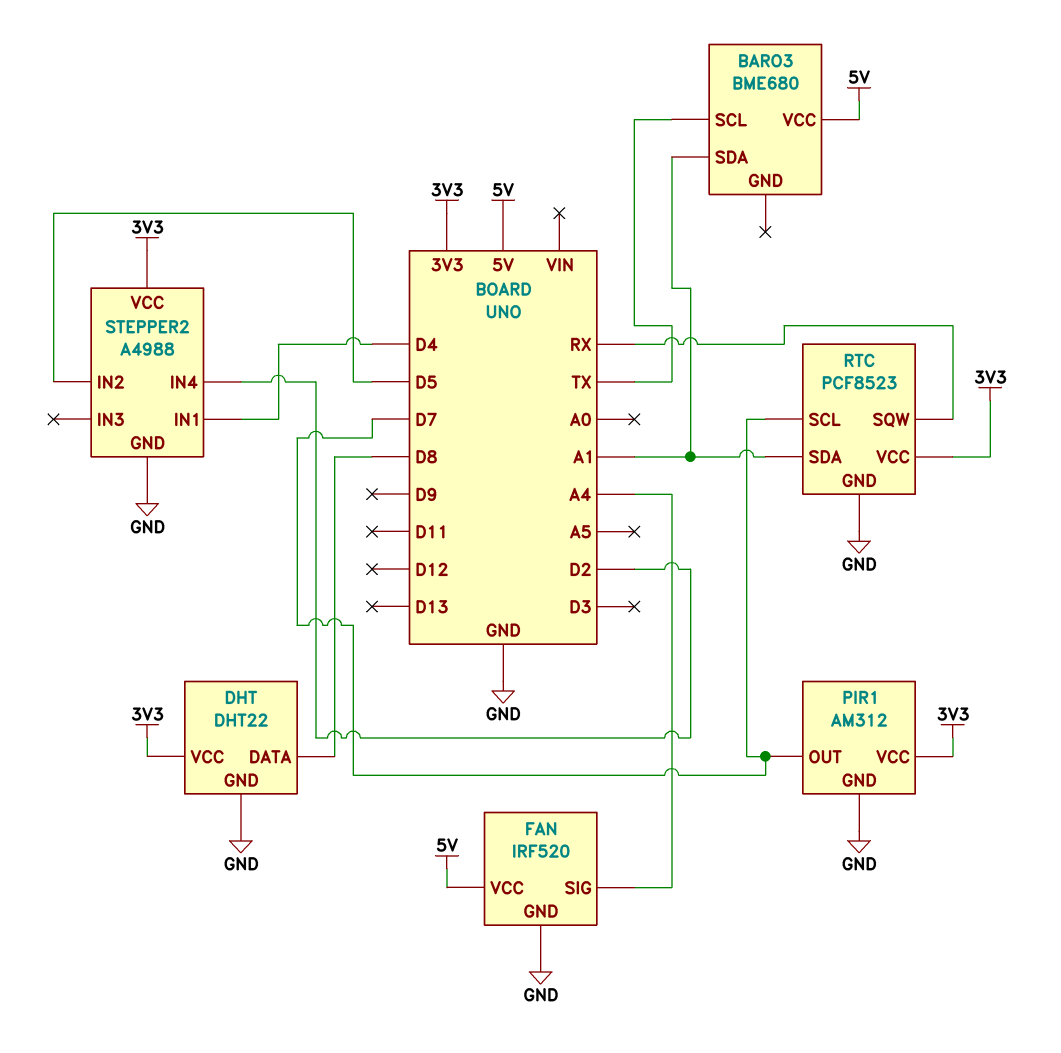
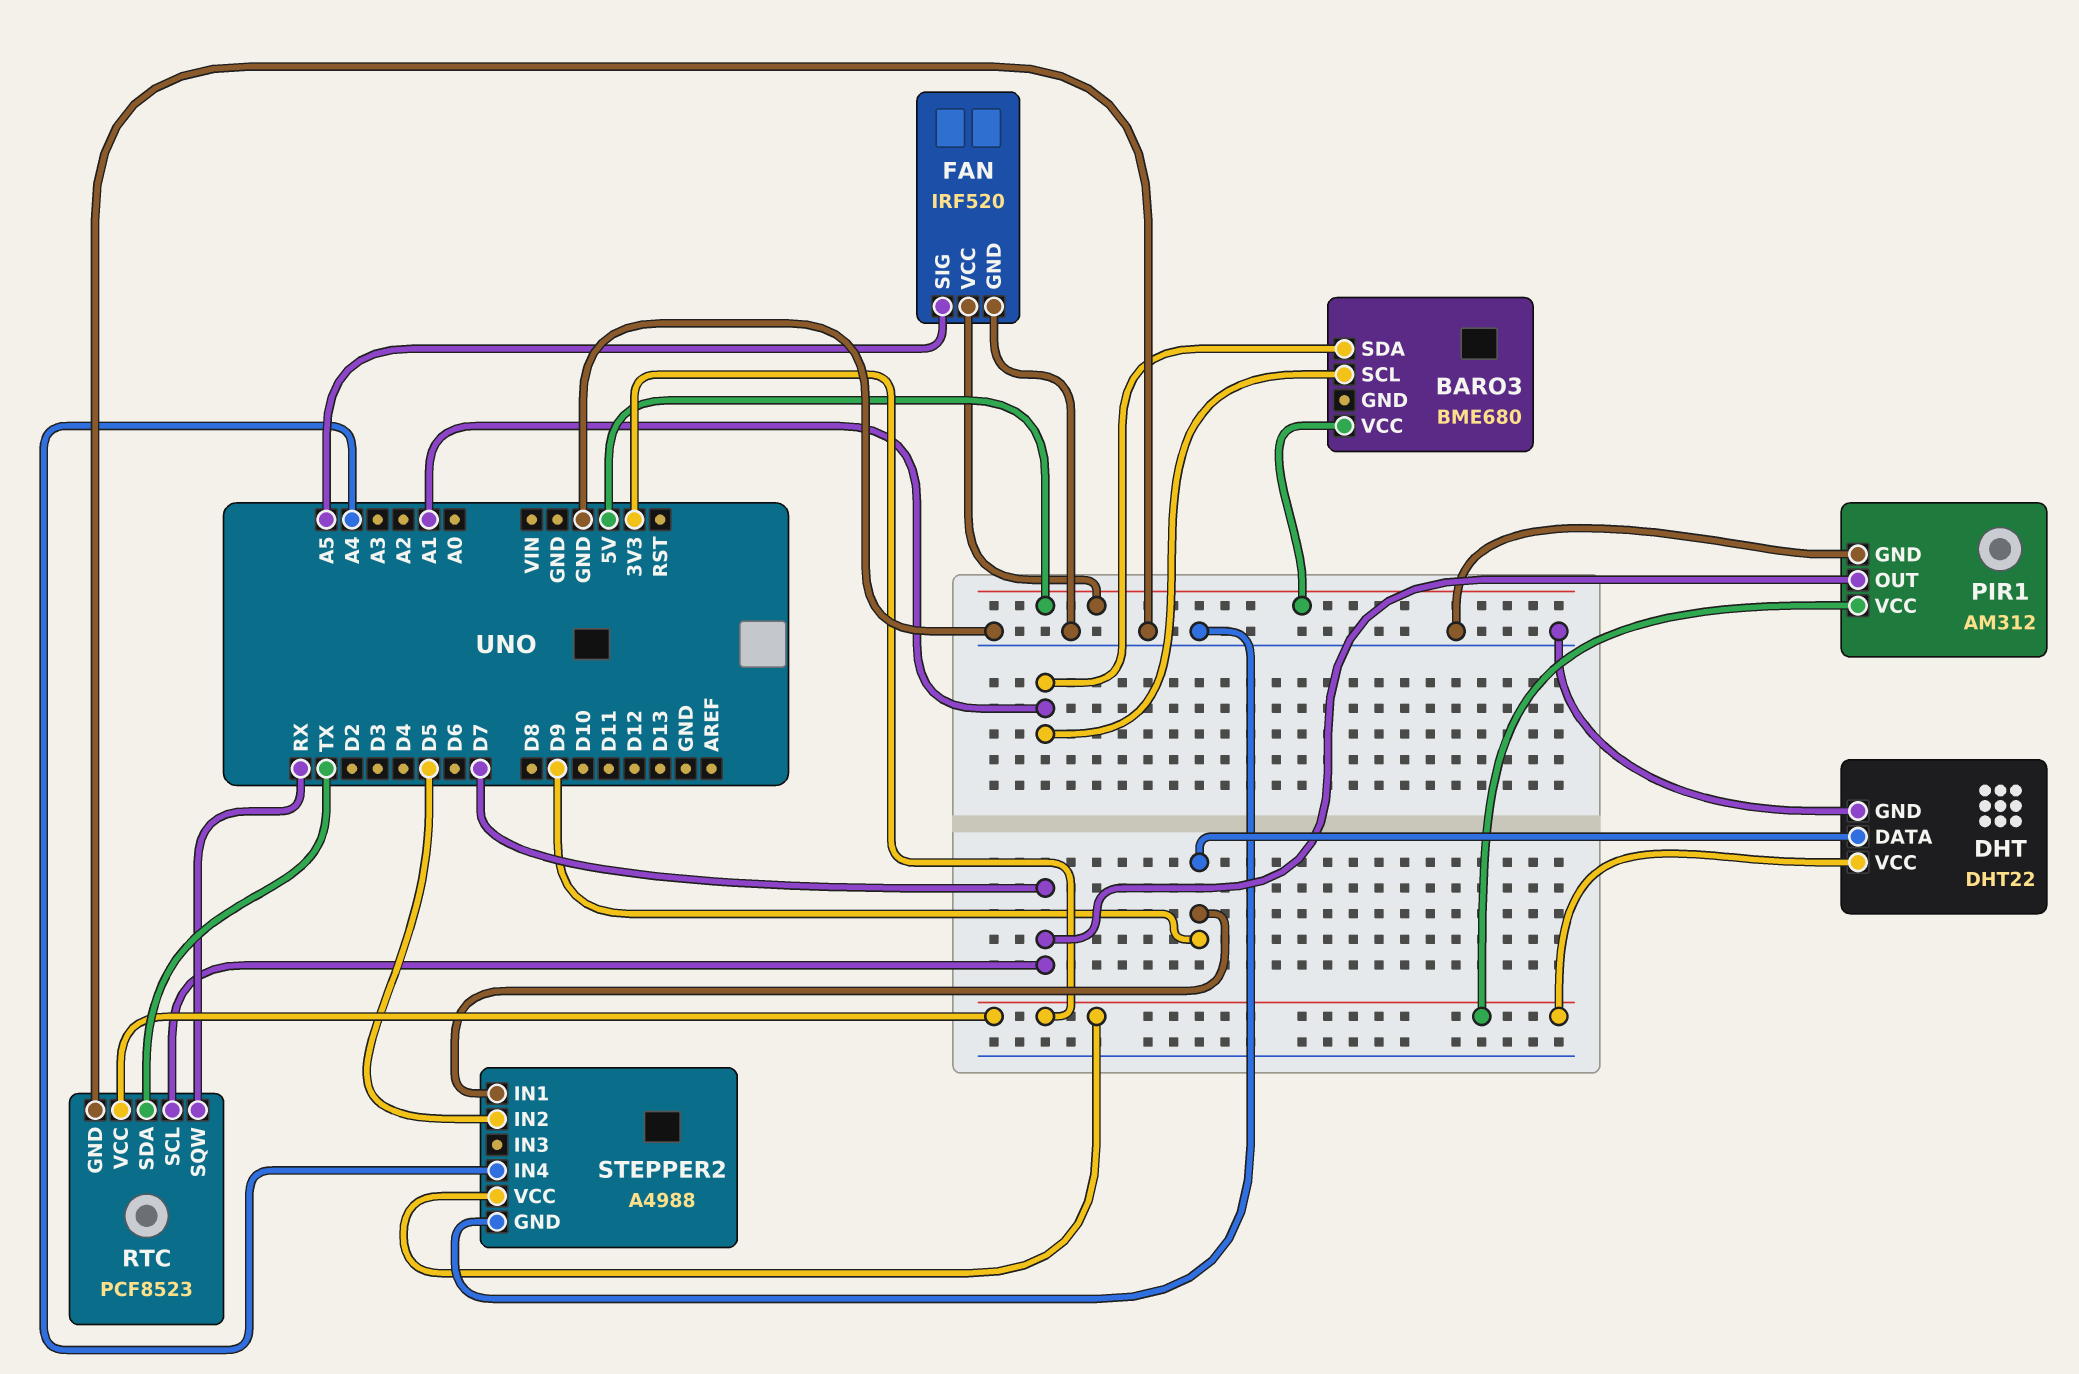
BARO3 pin SCL: TX -> A1
DHT pin DATA: D8 -> D9
FAN pin SIG: A4 -> A5
RTC pin SDA: A1 -> TX
STEPPER2 pin IN1: D4 -> D9
STEPPER2 pin IN4: D2 -> A4

